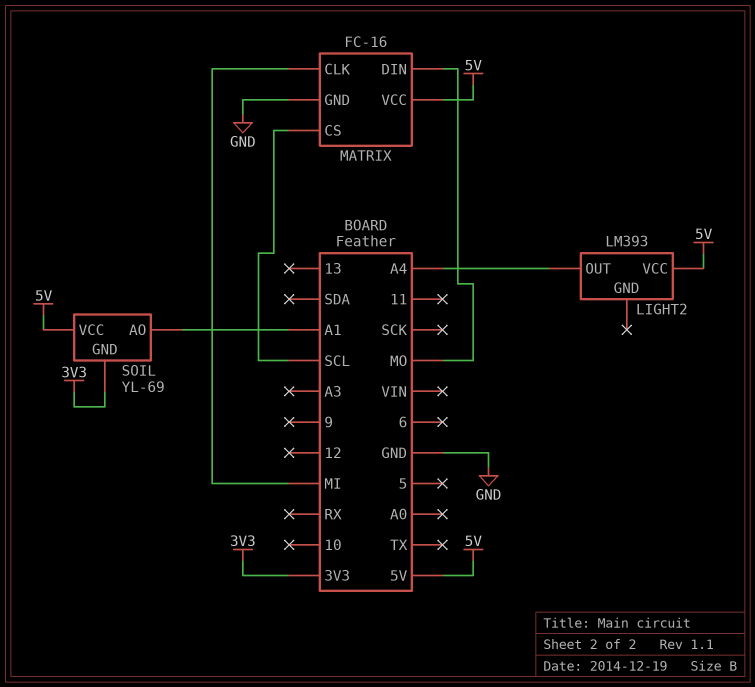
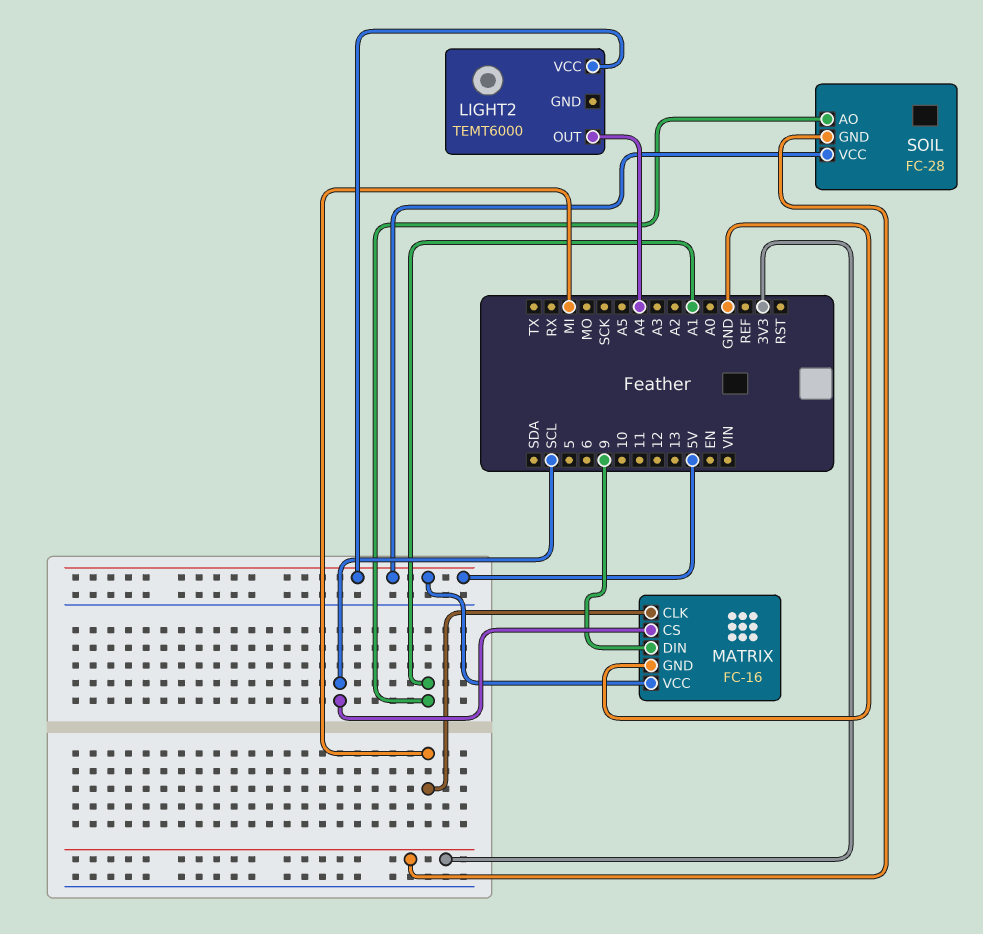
LIGHT2: LM393 -> TEMT6000
MATRIX pin DIN: MO -> 9
SOIL: YL-69 -> FC-28

